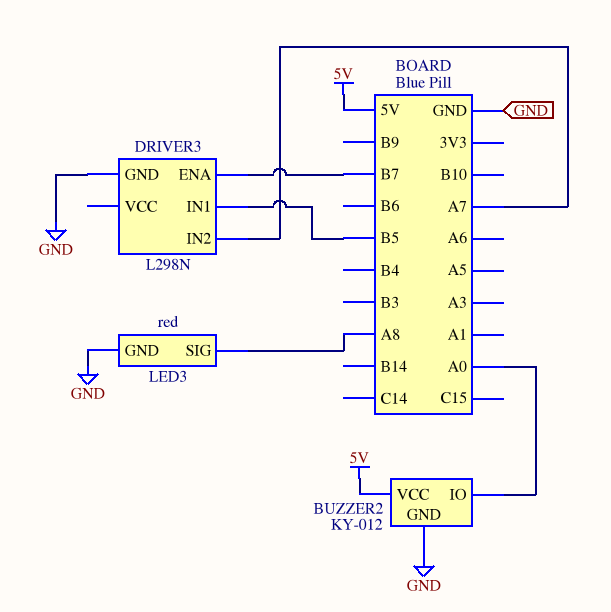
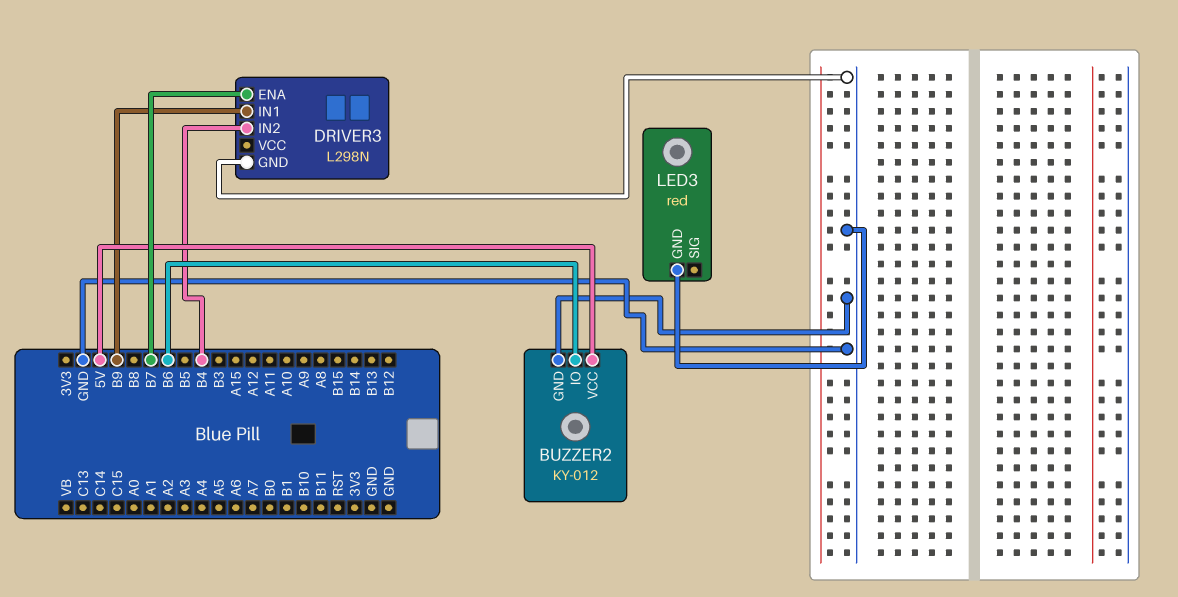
BUZZER2 pin IO: A0 -> B6
DRIVER3 pin IN1: B5 -> B9
DRIVER3 pin IN2: A7 -> B4
LED3 pin SIG: A8 -> none

